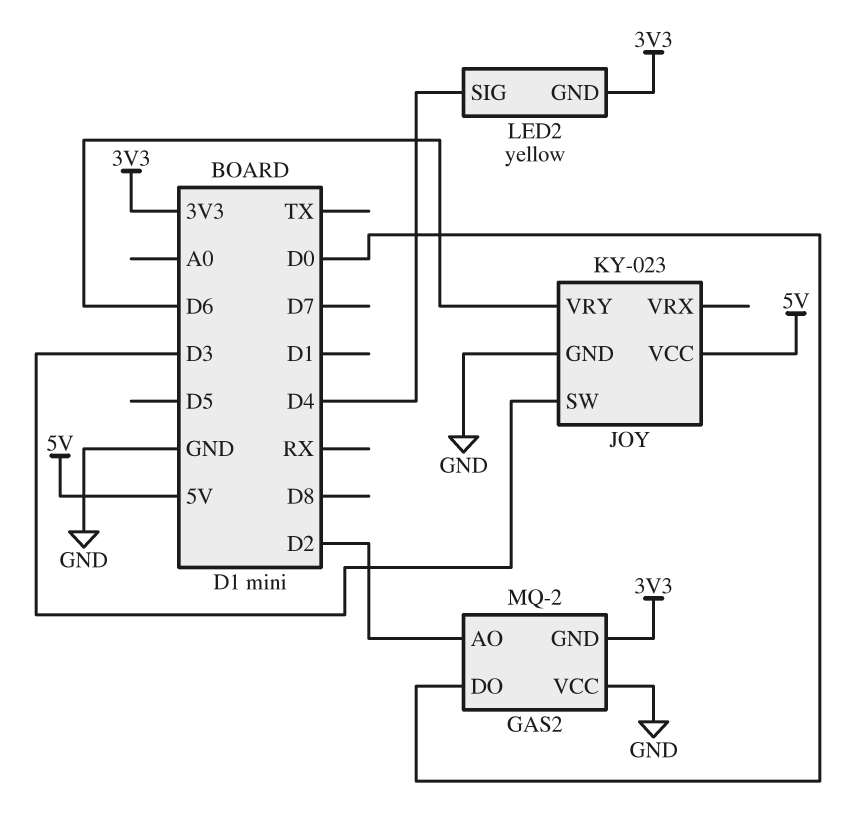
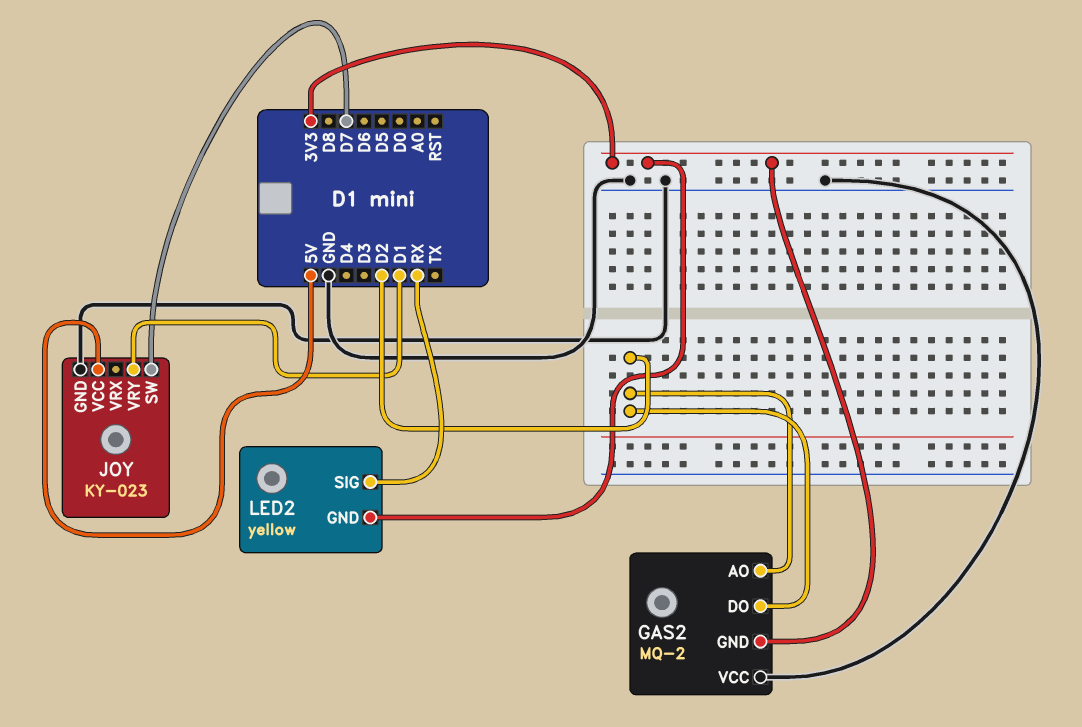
GAS2 pin DO: D0 -> D2
JOY pin SW: D3 -> D7
JOY pin VRY: D6 -> D1
LED2 pin SIG: D4 -> RX

